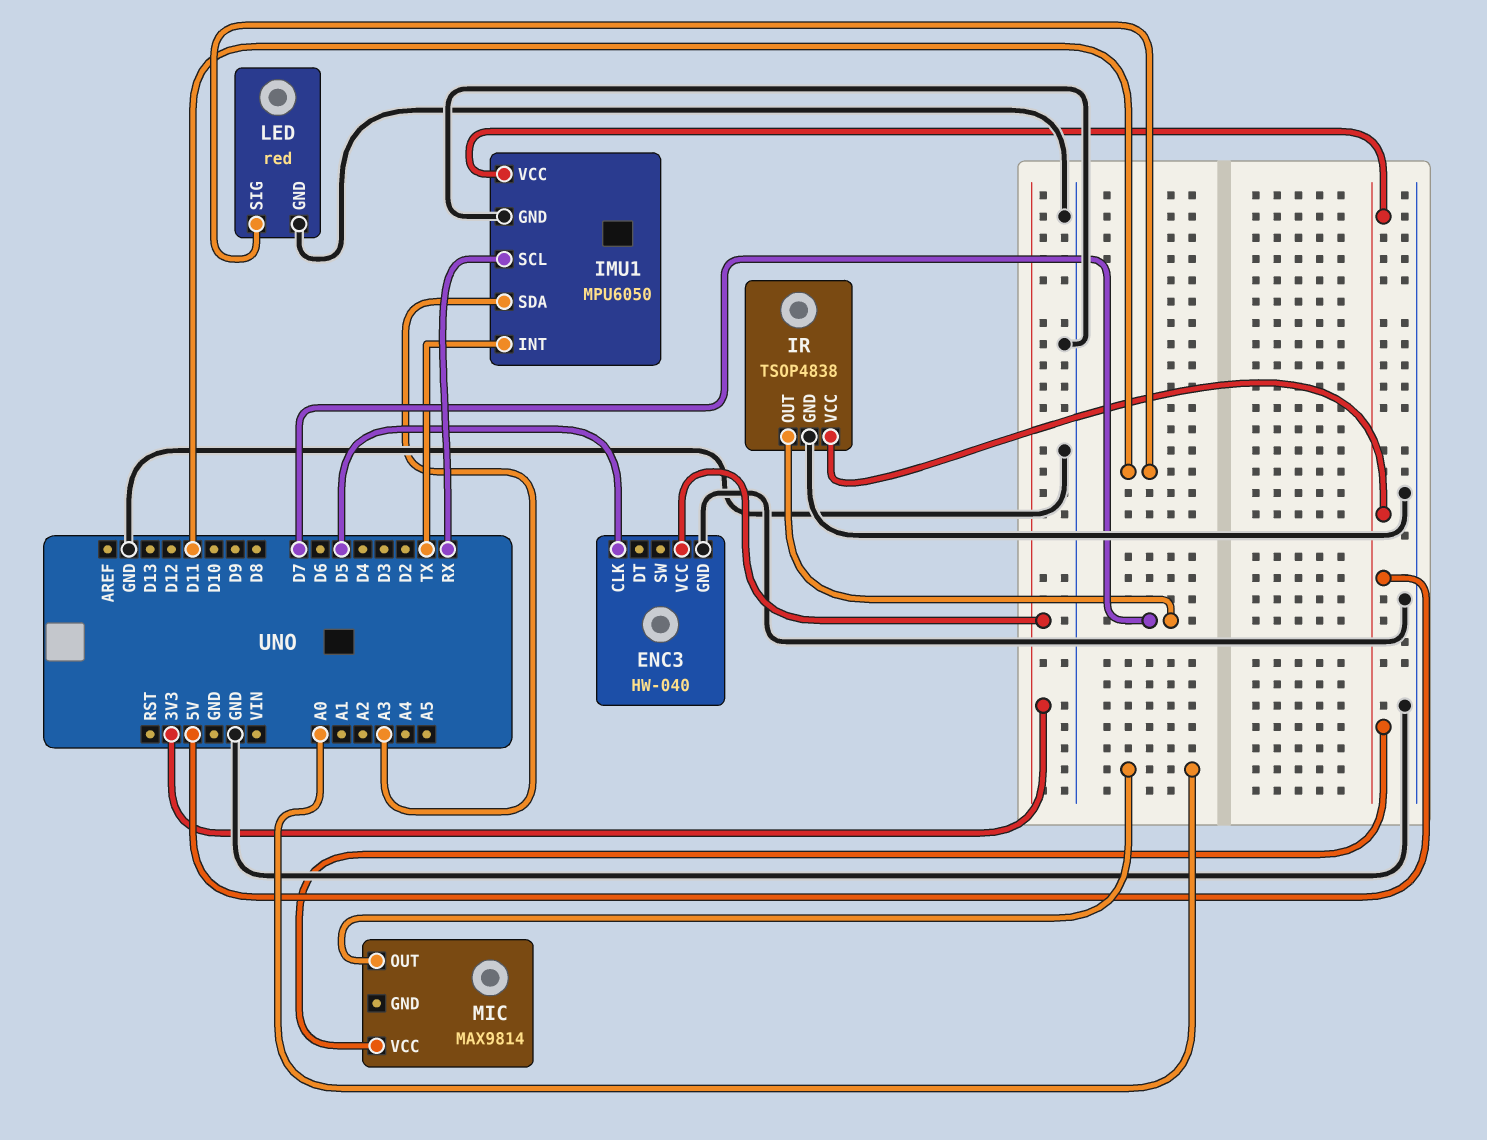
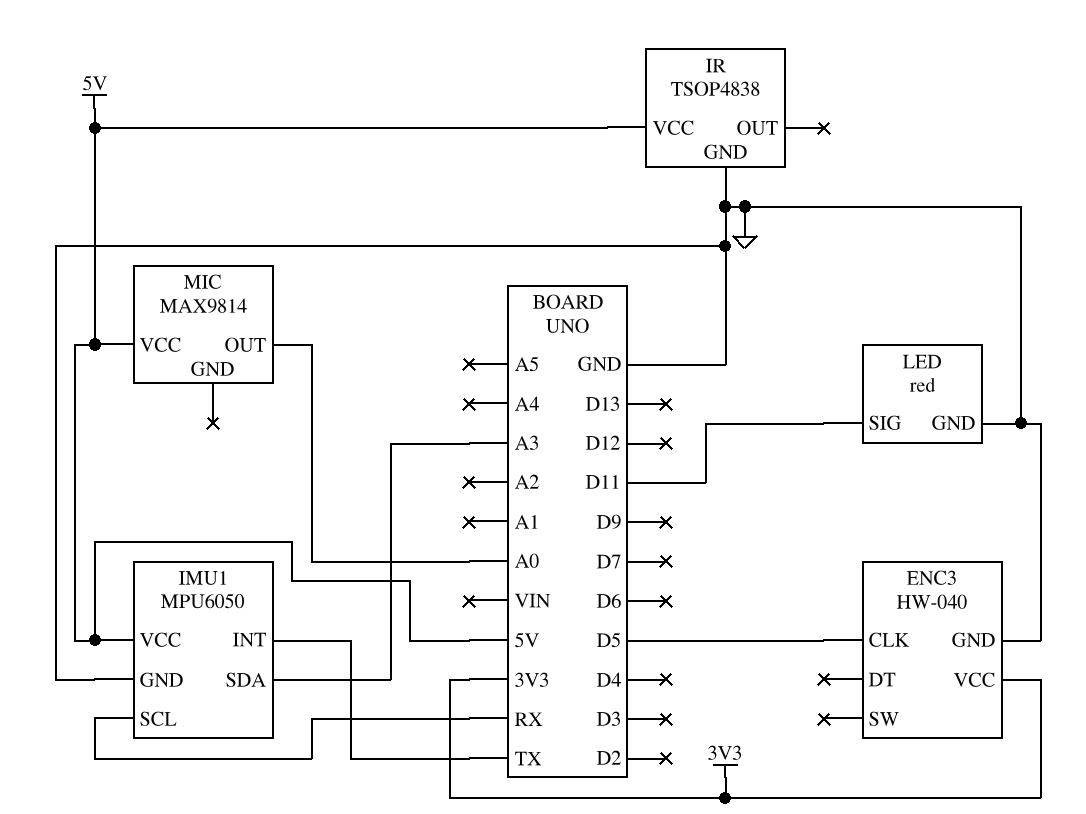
IR pin OUT: D7 -> none

